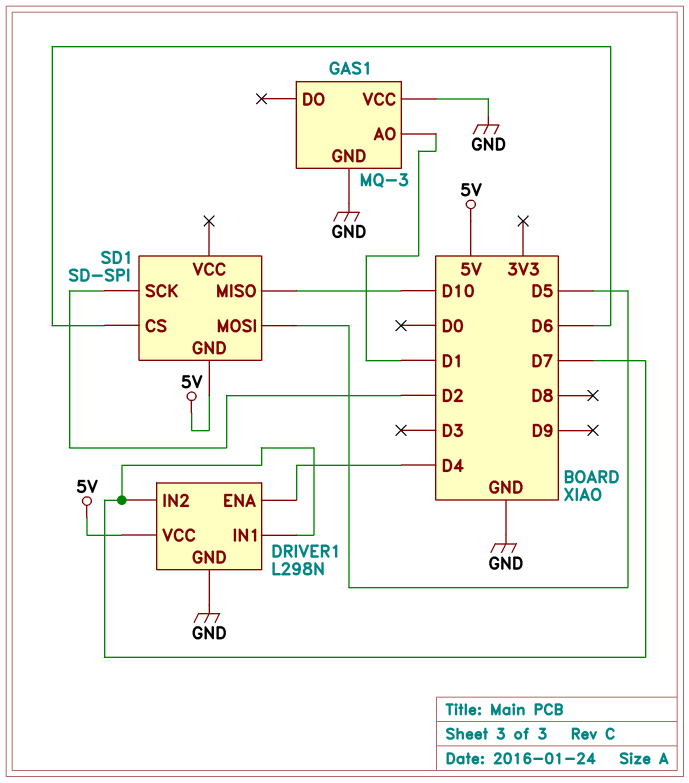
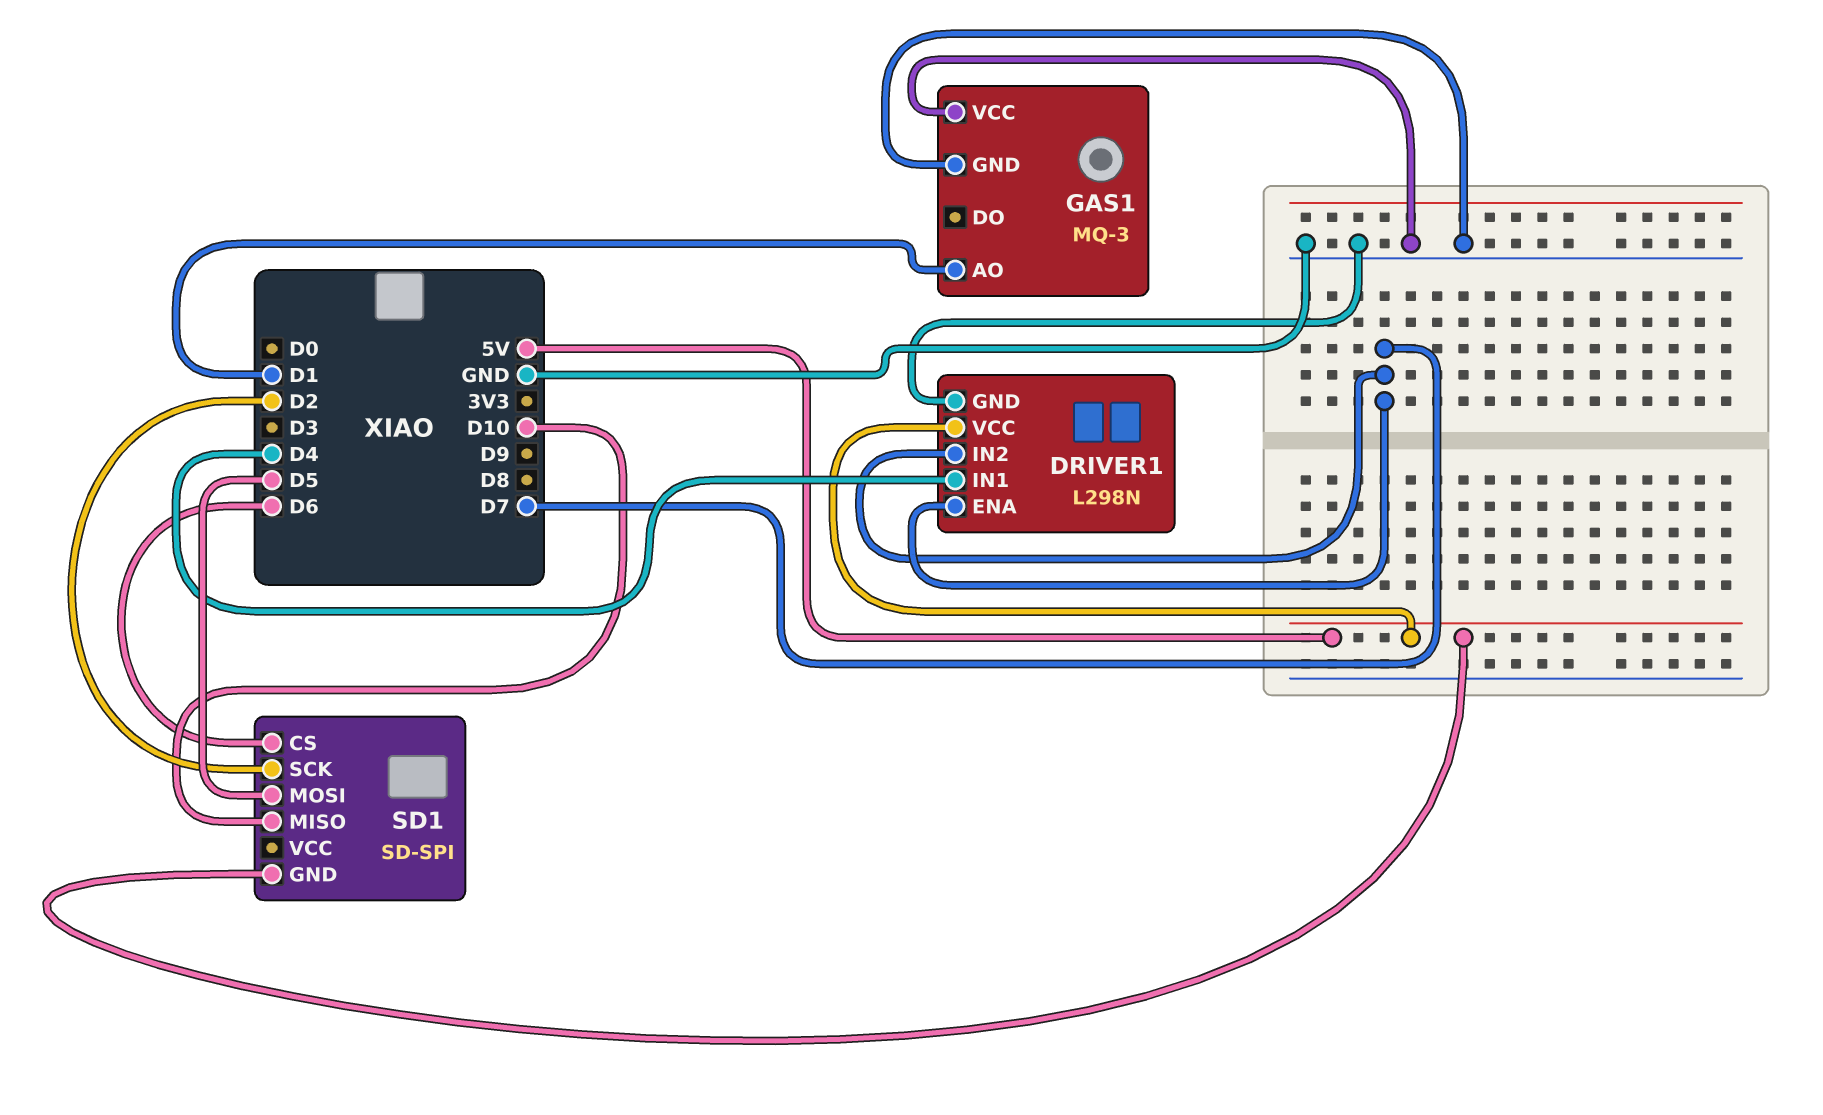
DRIVER1 pin ENA: D4 -> D7
DRIVER1 pin IN1: D7 -> D4

